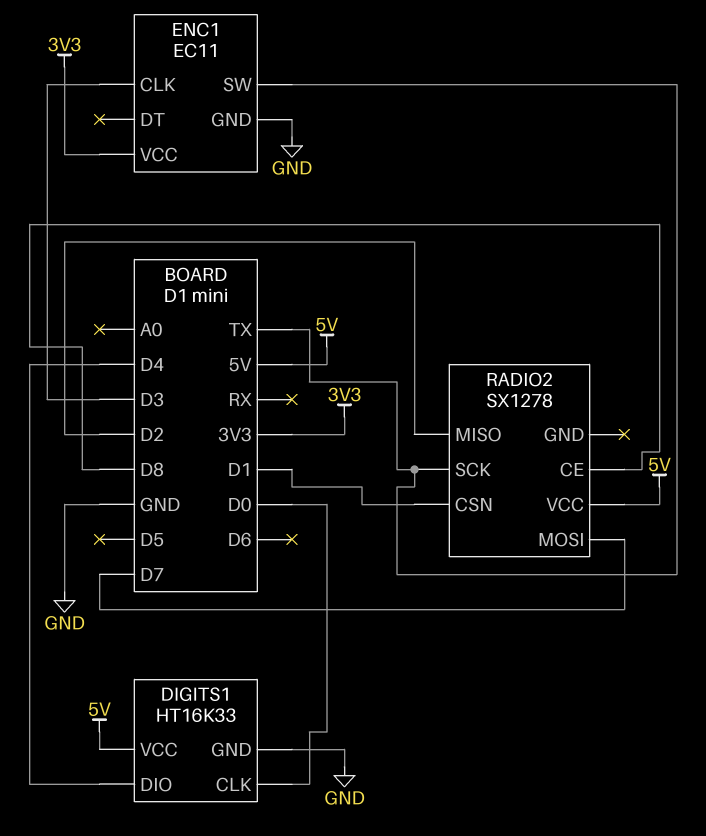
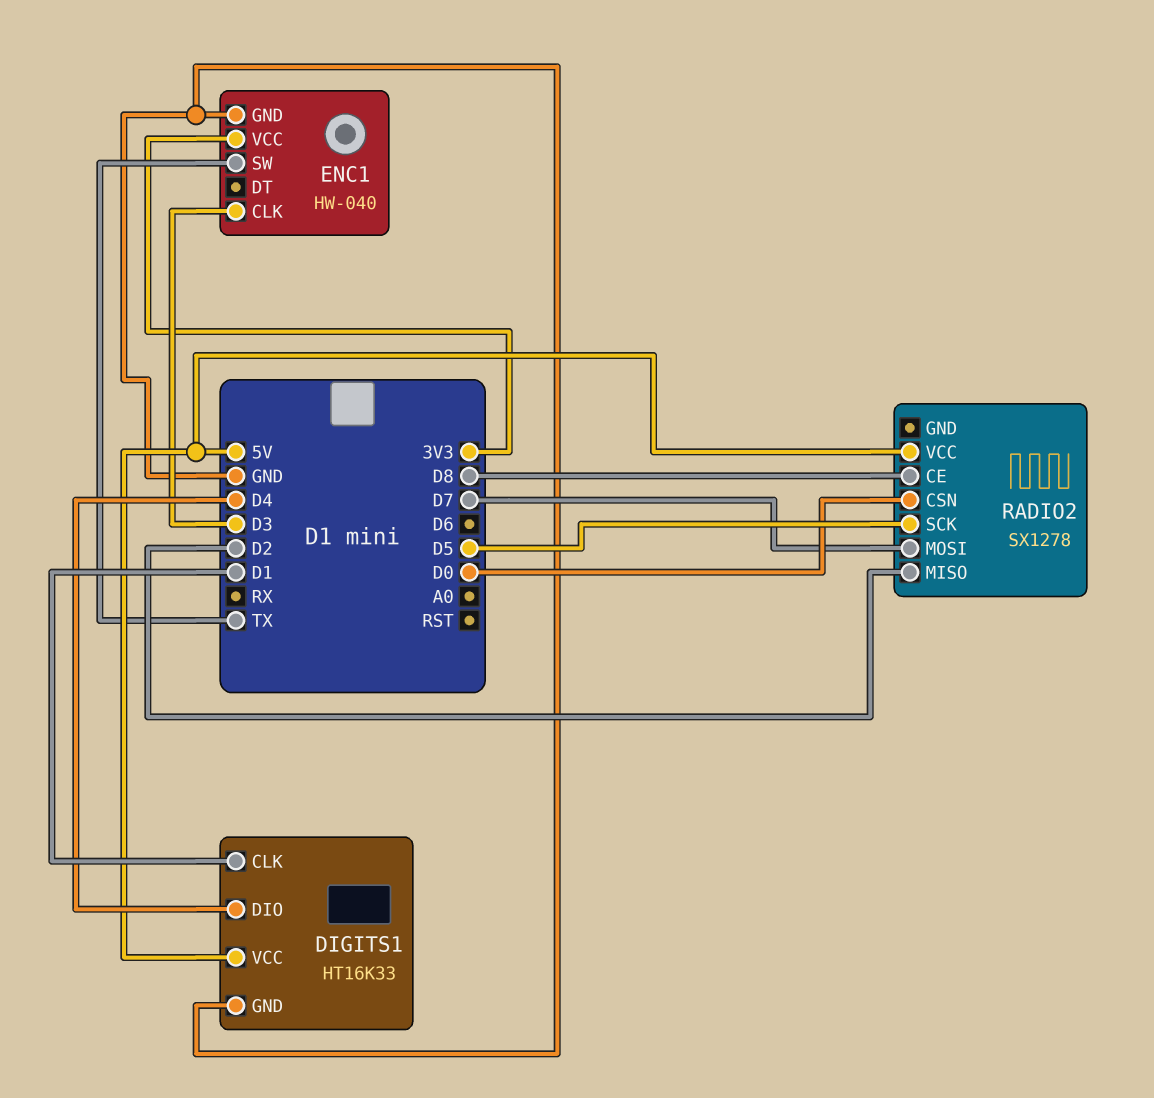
DIGITS1 pin CLK: D0 -> D1
ENC1: EC11 -> HW-040
RADIO2 pin CSN: D1 -> D0
RADIO2 pin SCK: TX -> D5

